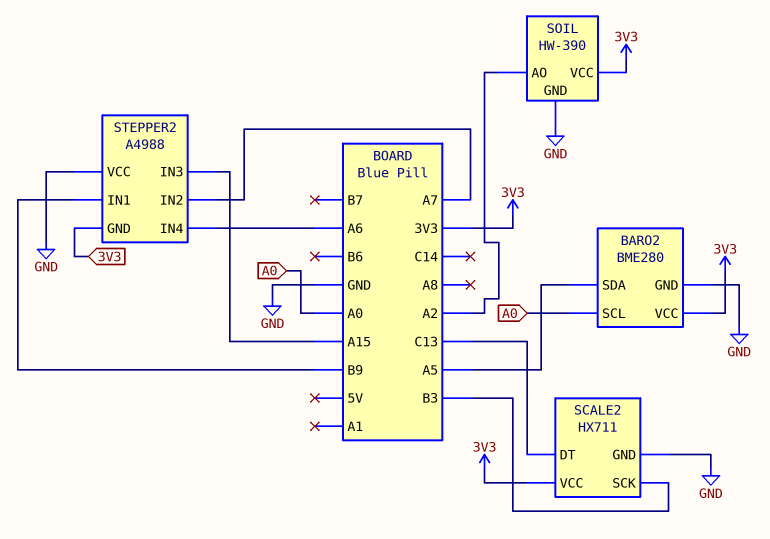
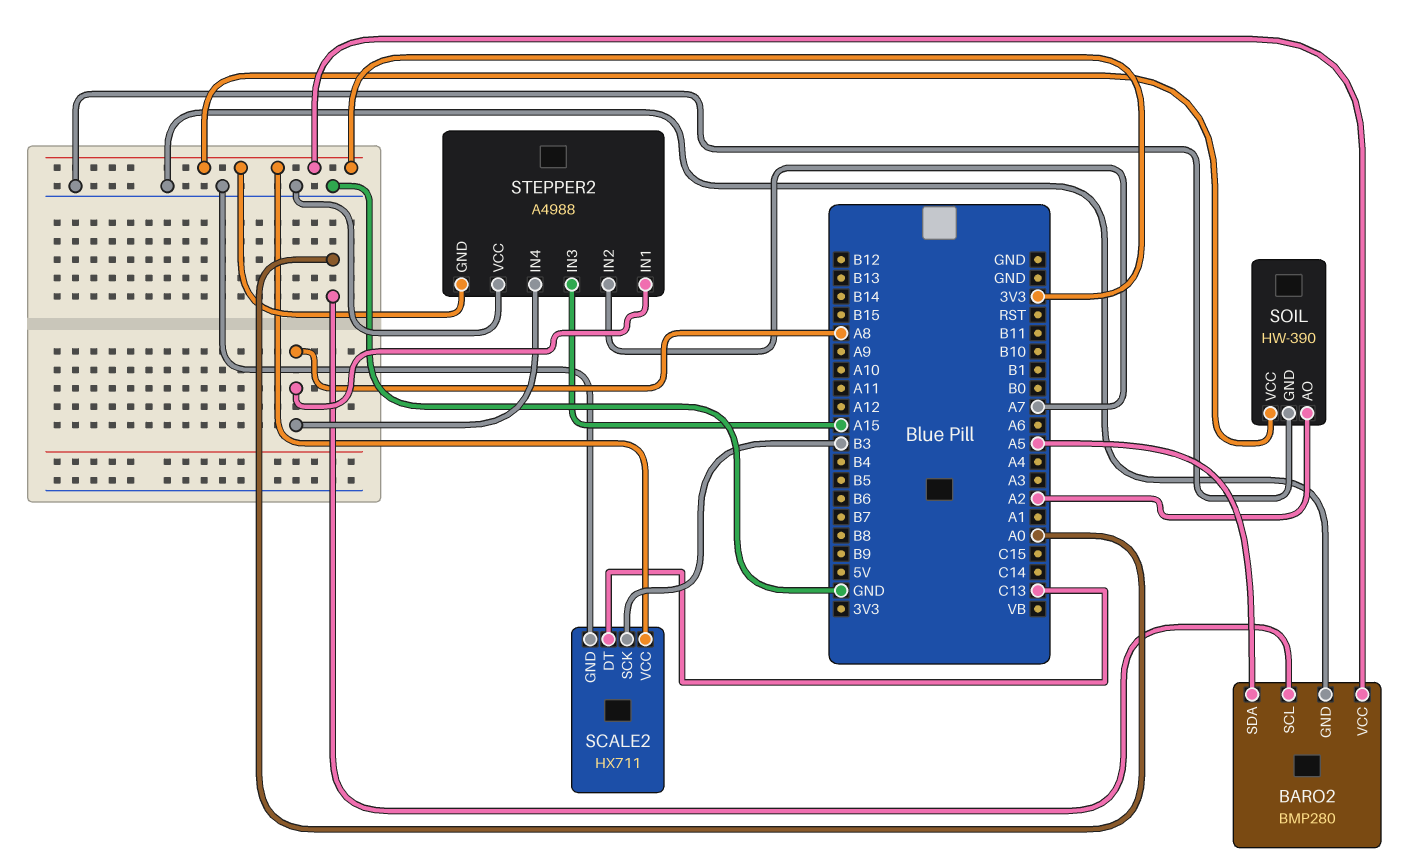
BARO2: BME280 -> BMP280
STEPPER2 pin IN1: B9 -> A8
STEPPER2 pin IN4: A6 -> A8

